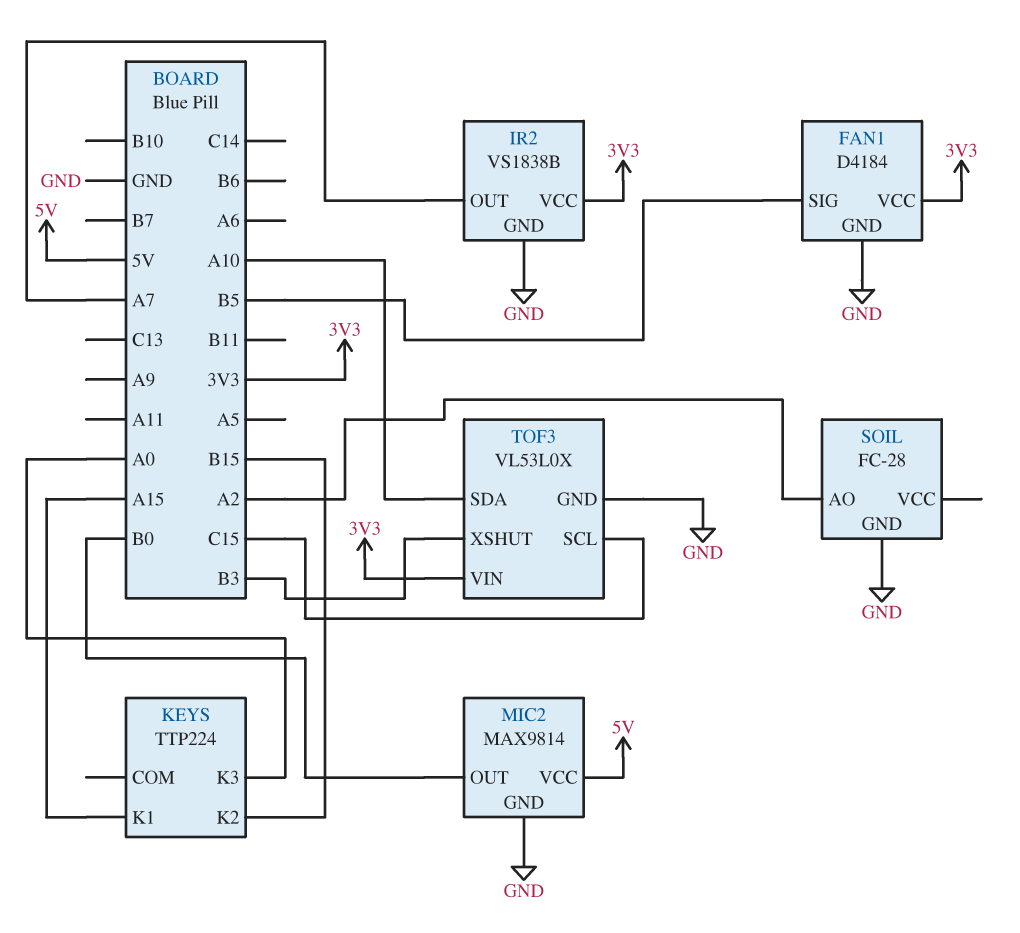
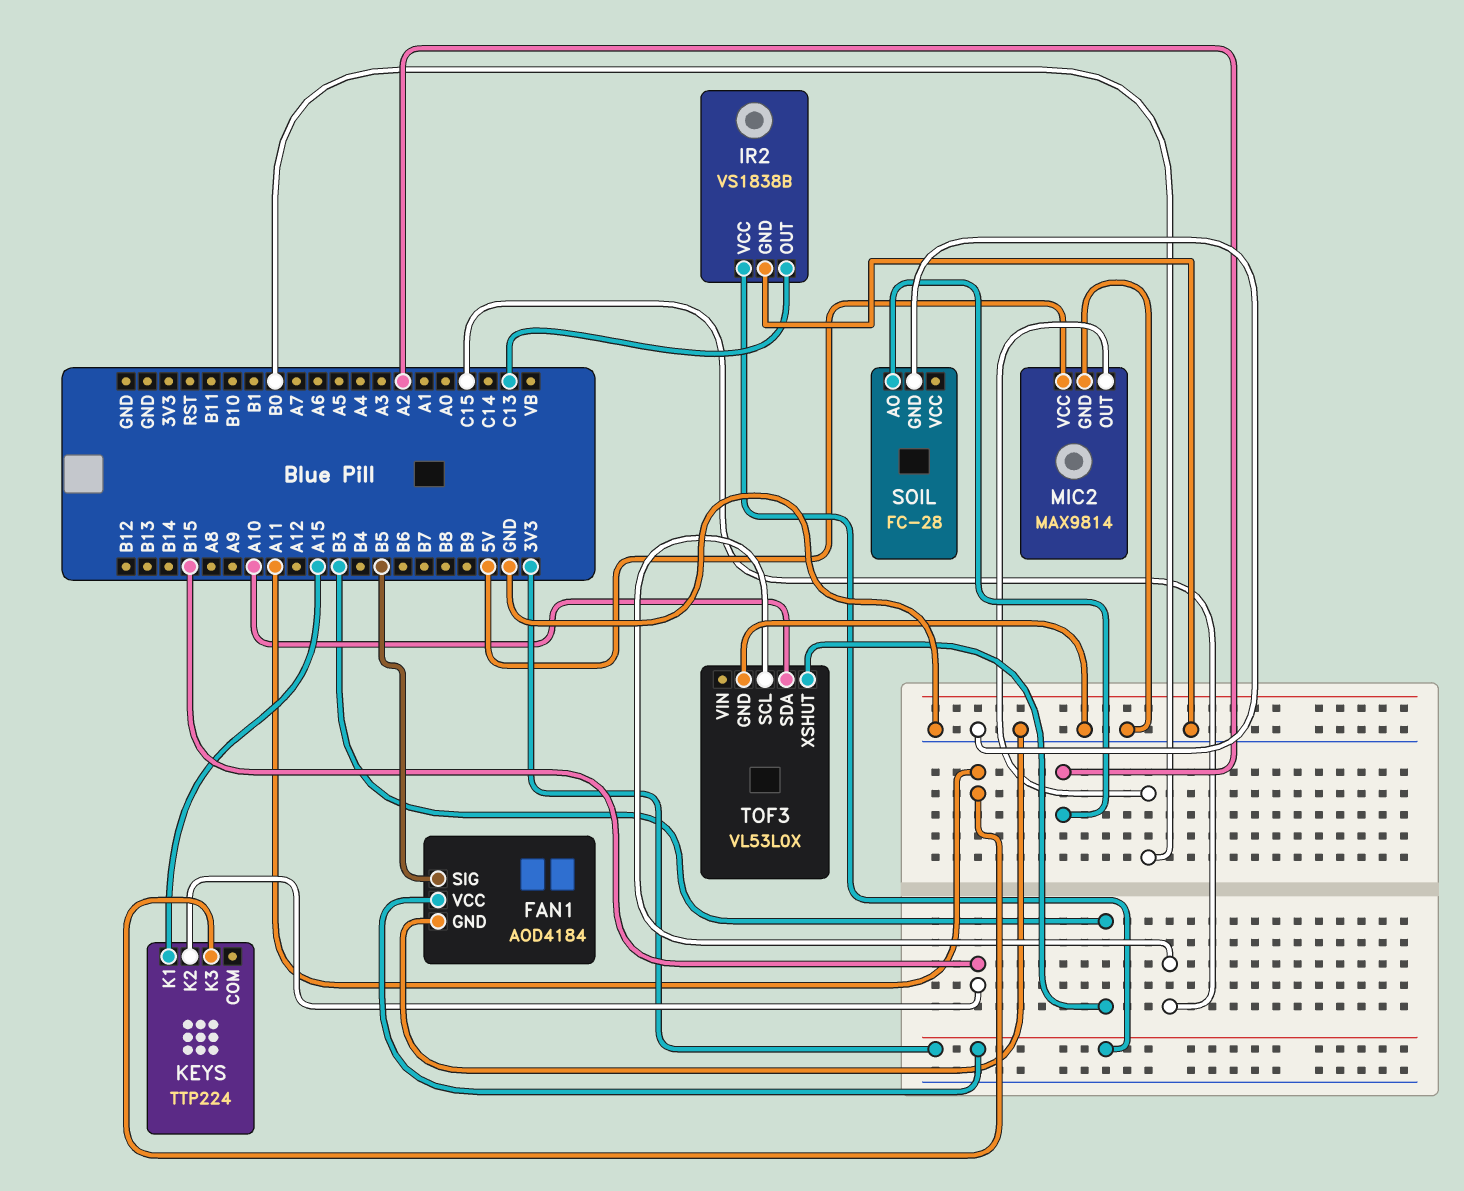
FAN1: D4184 -> AOD4184
IR2 pin OUT: A7 -> C13
KEYS pin K3: A0 -> A11
TOF3 pin VIN: 3V3 -> none

